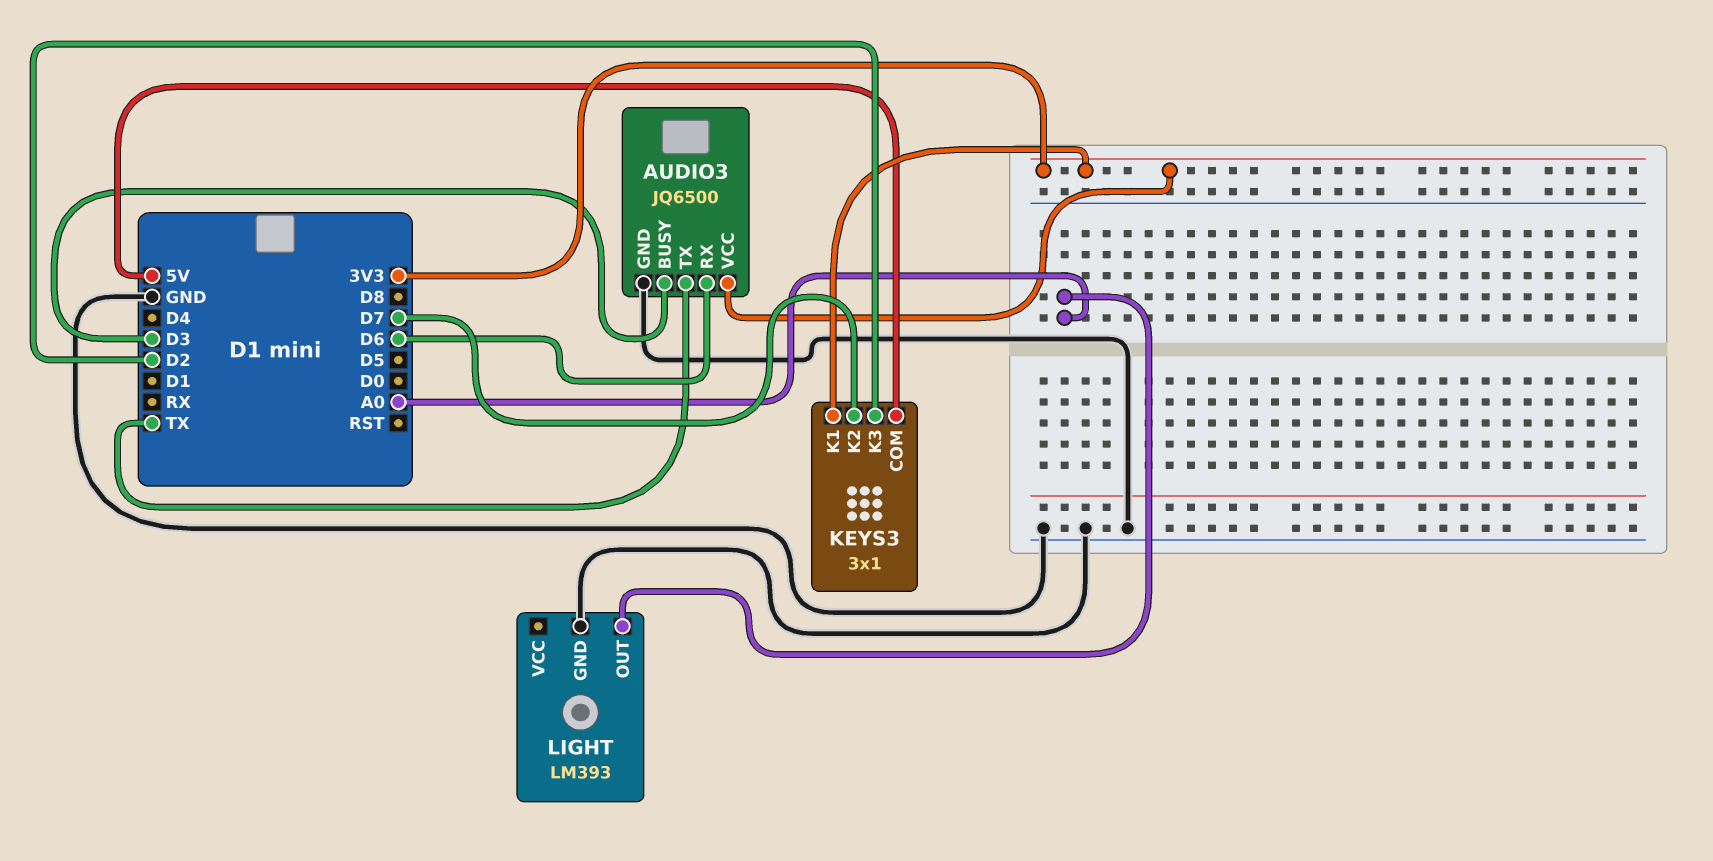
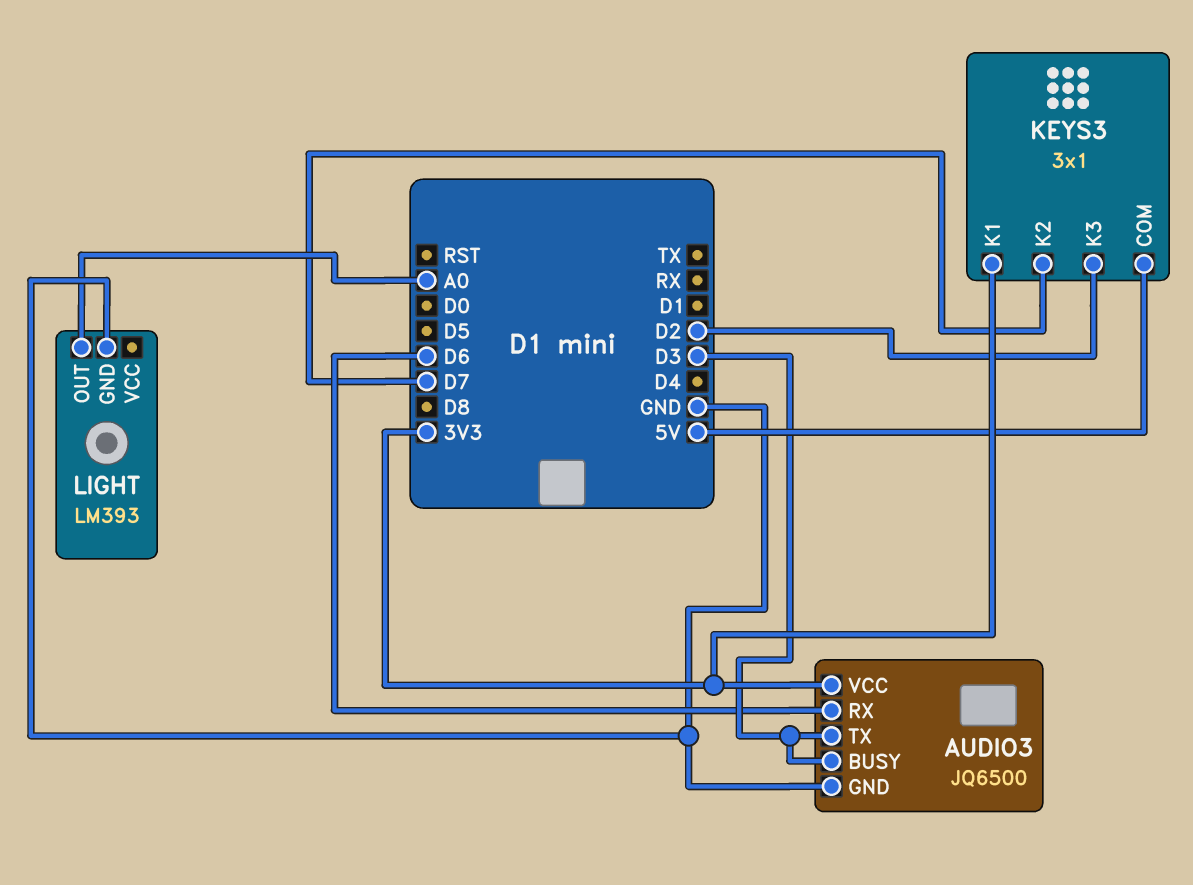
AUDIO3 pin TX: TX -> D3

